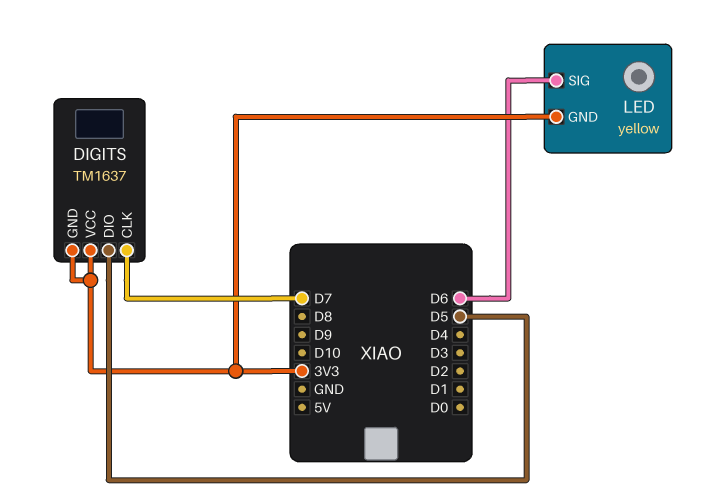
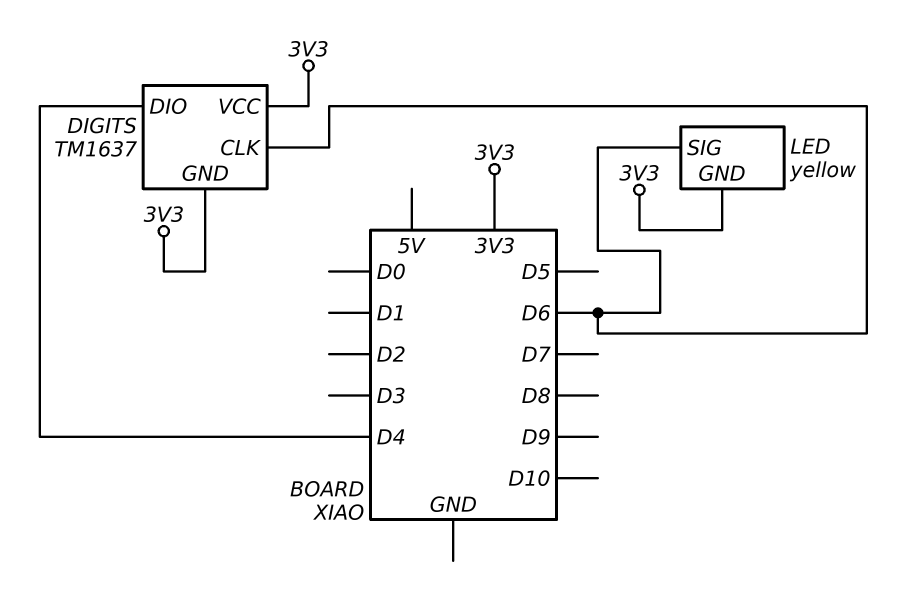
DIGITS pin CLK: D7 -> D6
DIGITS pin DIO: D5 -> D4

